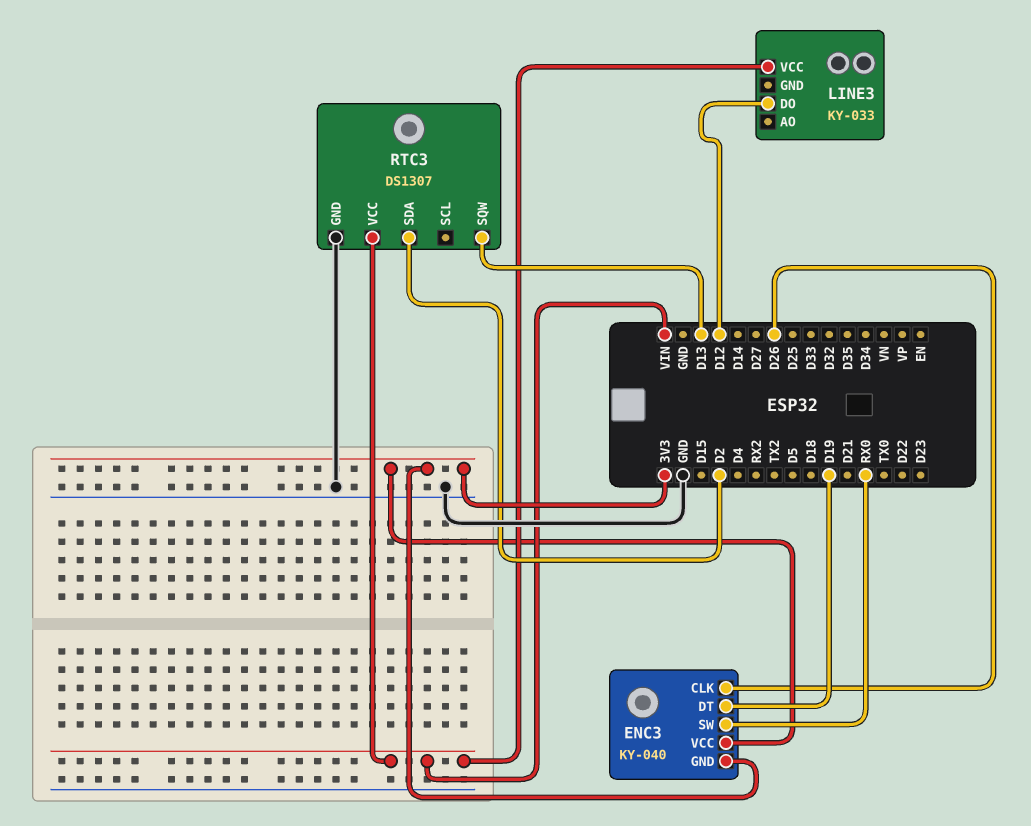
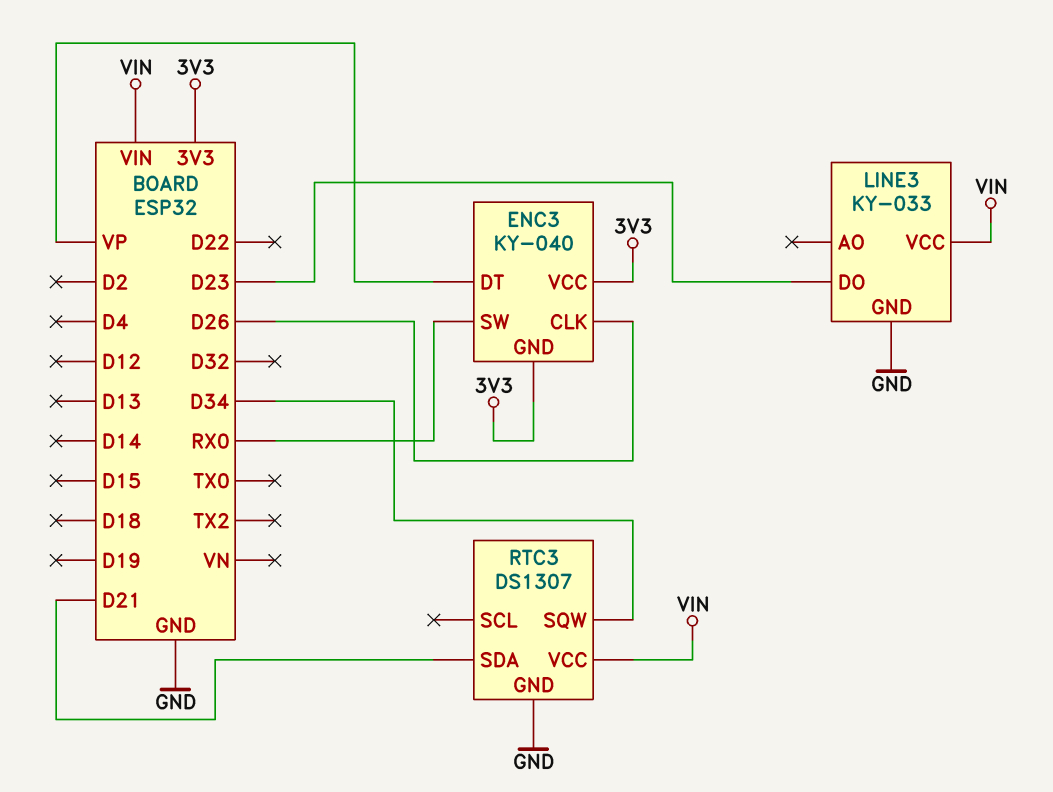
ENC3 pin DT: D19 -> VP
LINE3 pin DO: D12 -> D23
LINE3 pin GND: none -> GND
RTC3 pin SDA: D2 -> D21
RTC3 pin SQW: D13 -> D34

